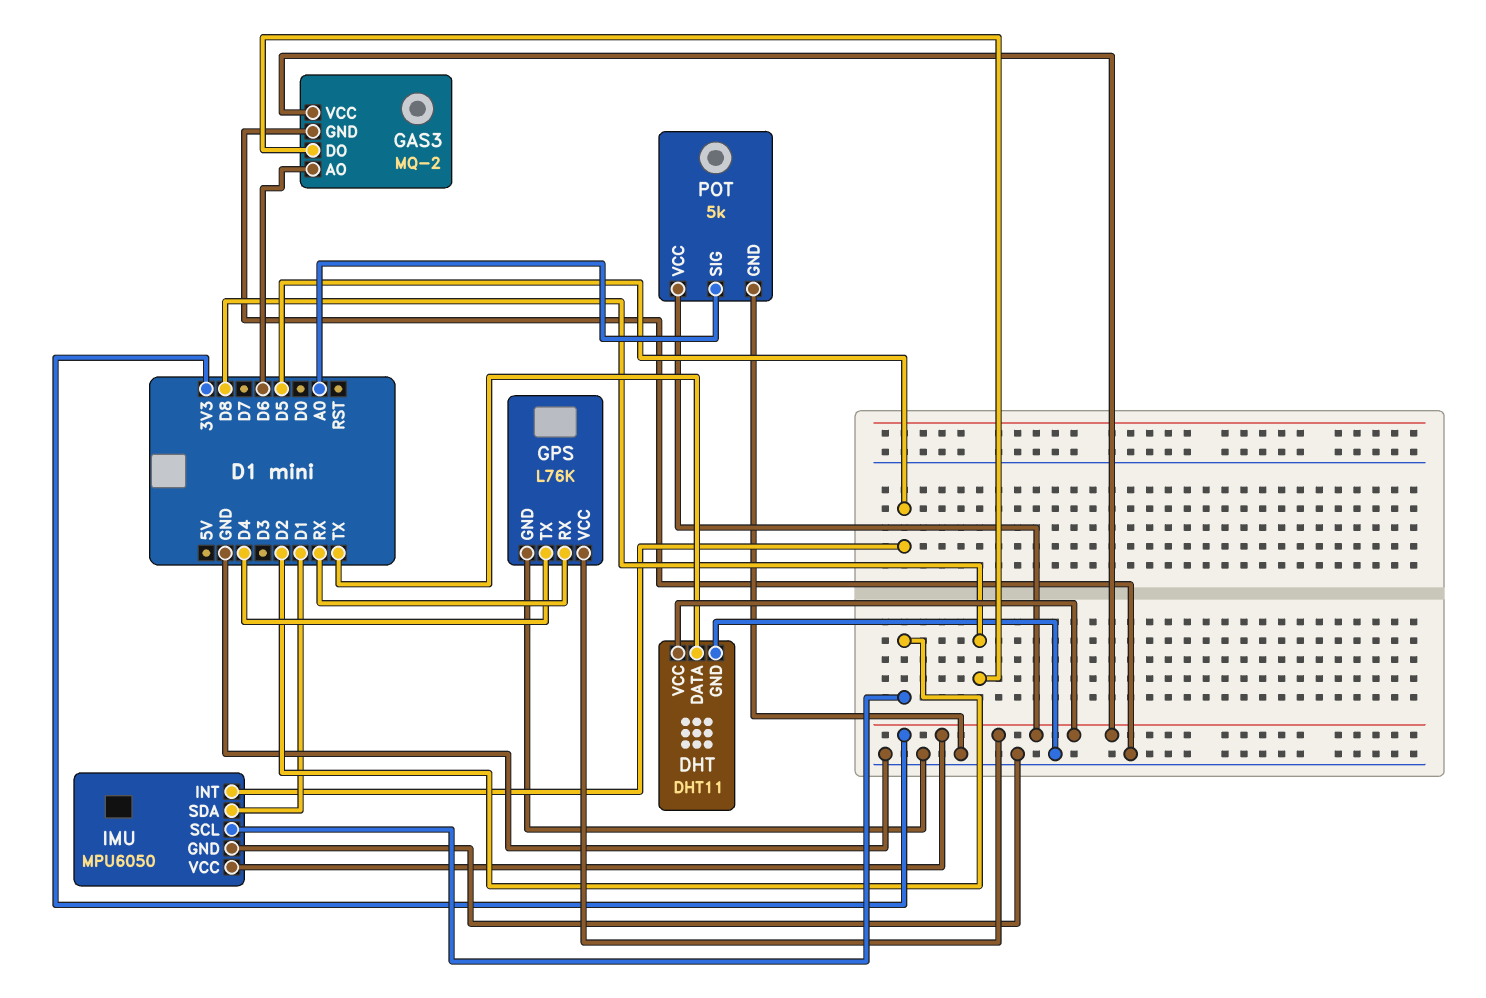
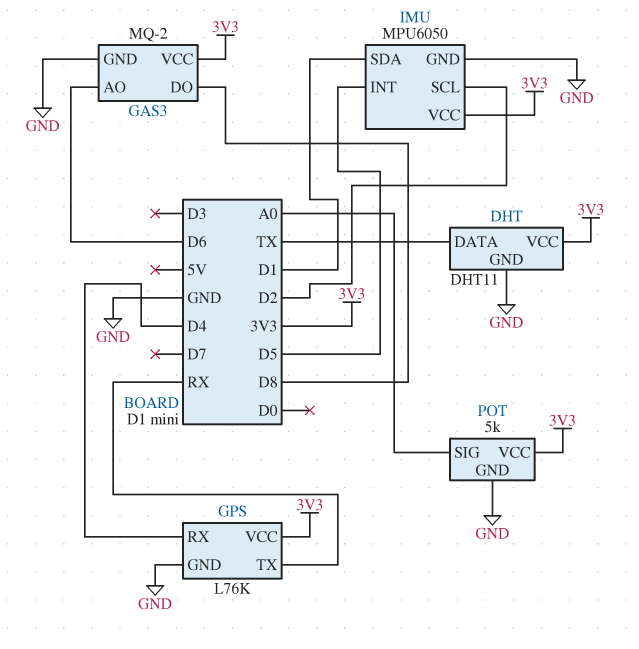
GPS pin RX: RX -> D4
GPS pin TX: D4 -> RX

